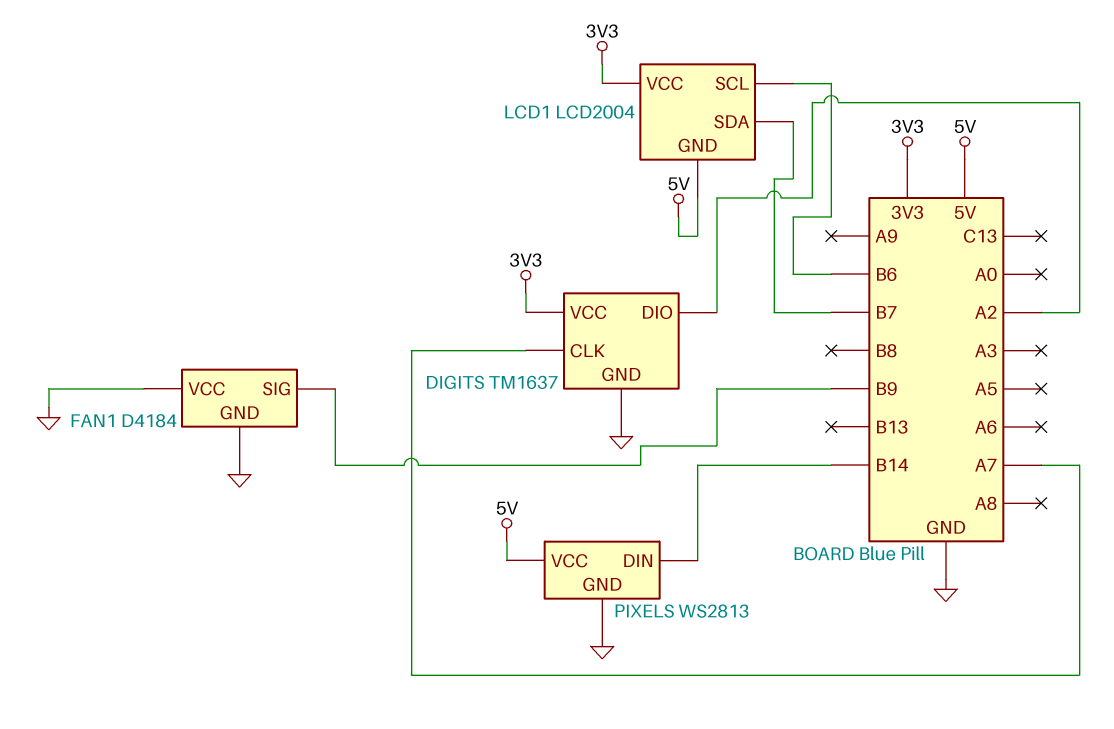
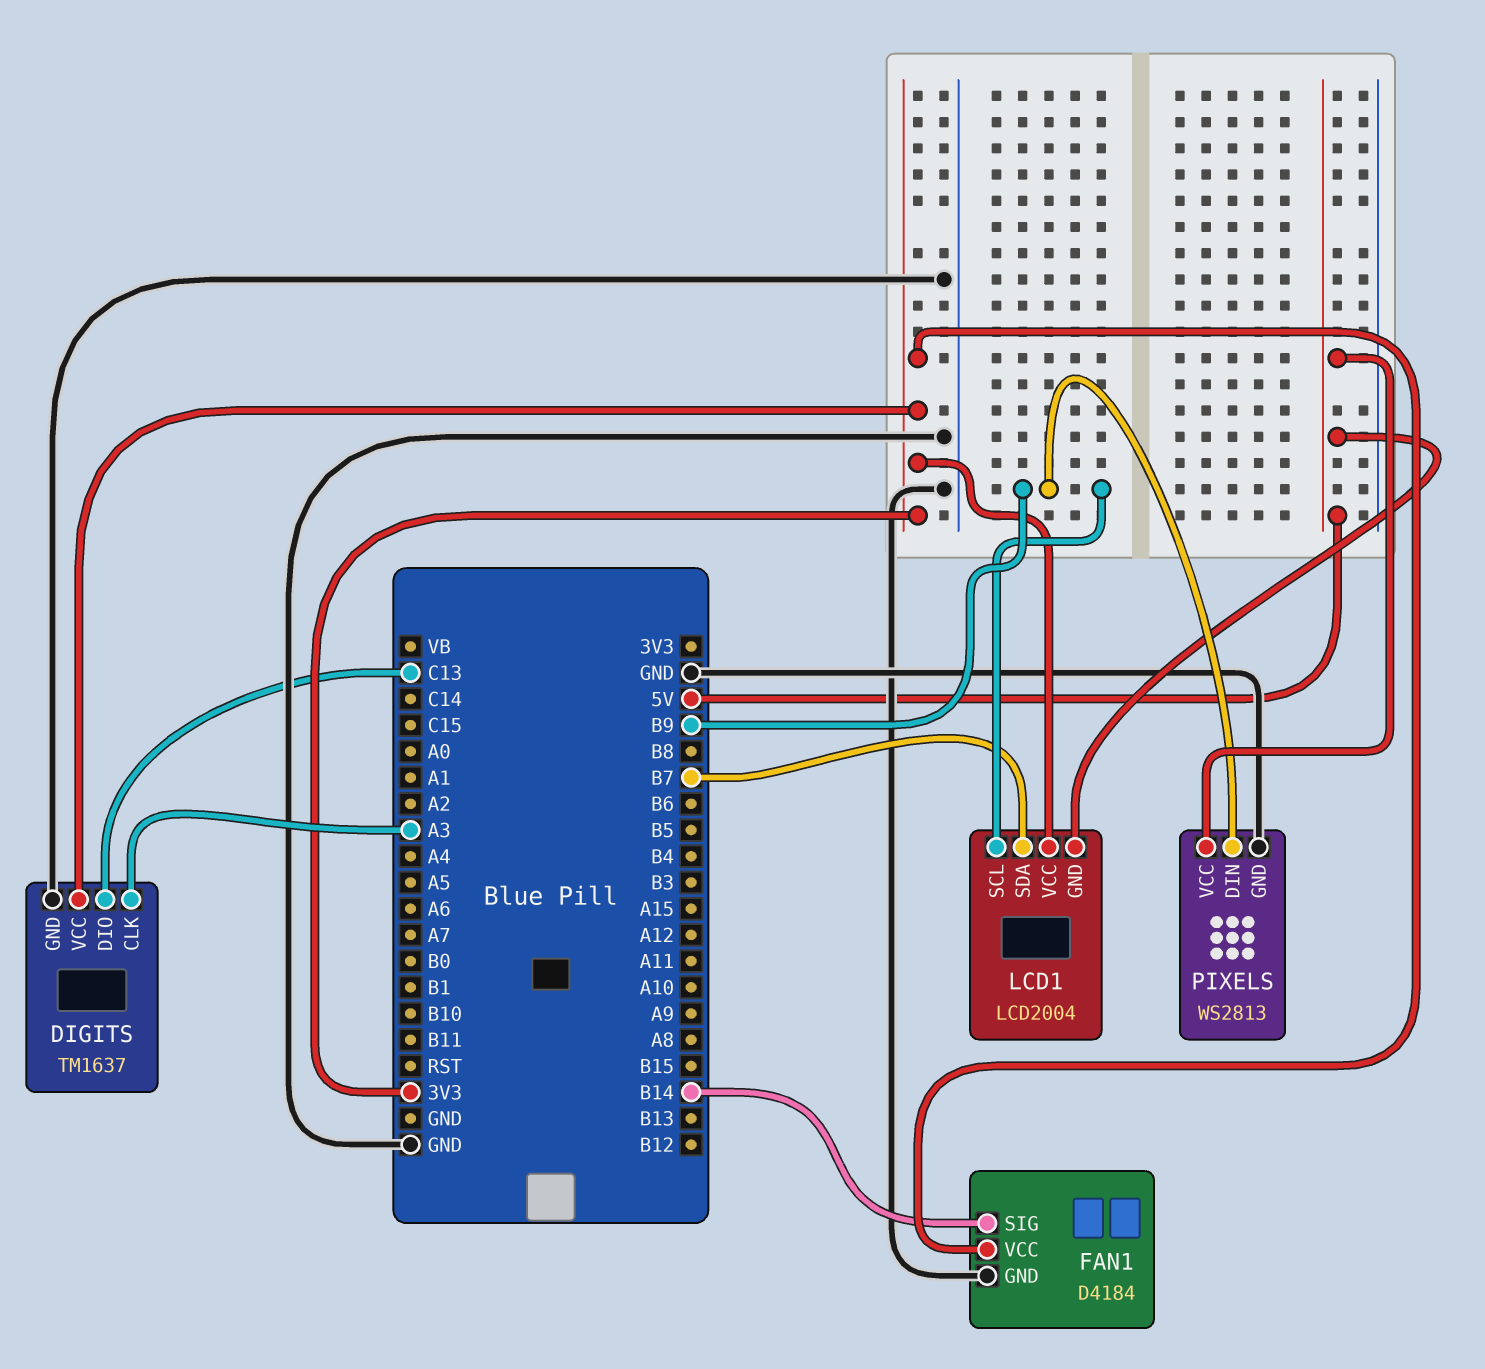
DIGITS pin CLK: A7 -> A3
DIGITS pin DIO: A2 -> C13
FAN1 pin SIG: B9 -> B14
FAN1 pin VCC: GND -> 3V3
LCD1 pin SCL: B6 -> B9
PIXELS pin DIN: B14 -> B9

